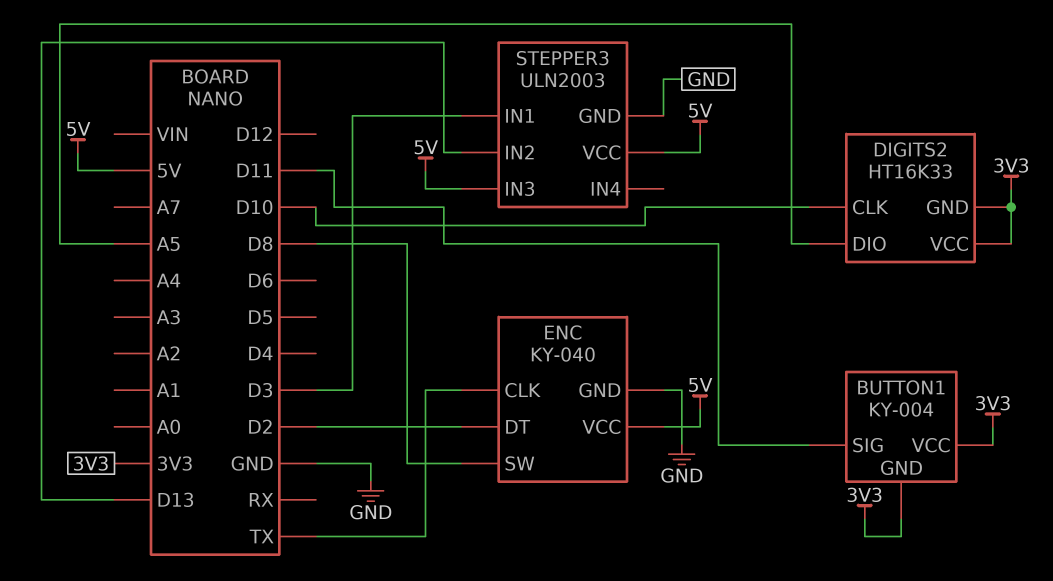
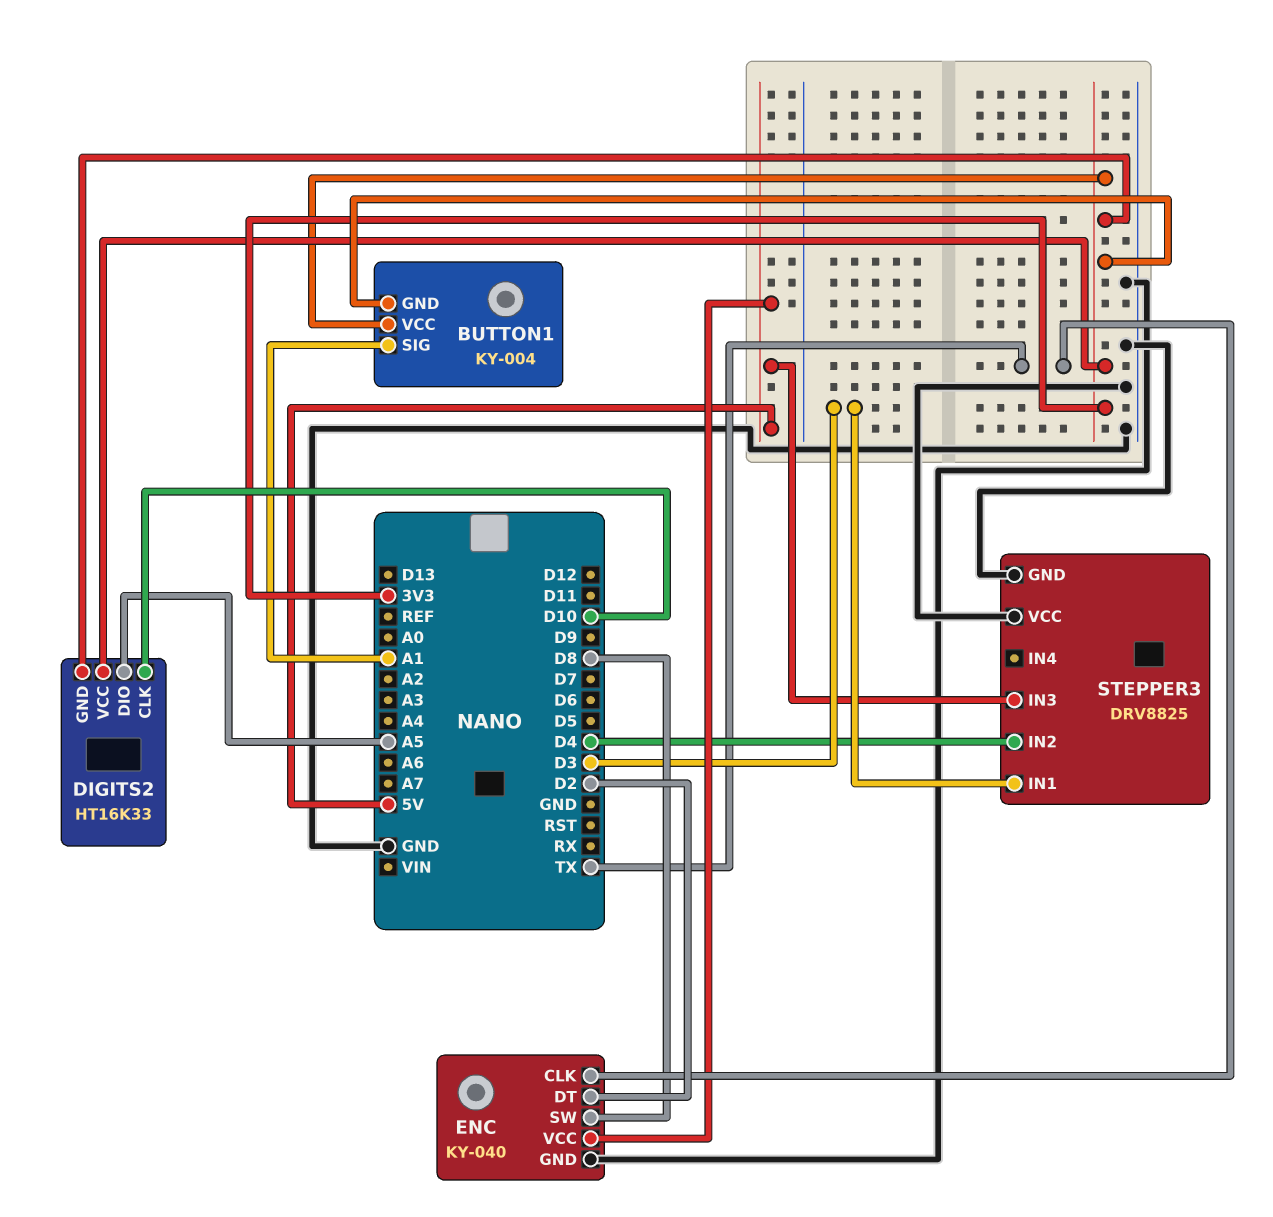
BUTTON1 pin SIG: D11 -> A1
STEPPER3: ULN2003 -> DRV8825
STEPPER3 pin IN2: D13 -> D4
STEPPER3 pin VCC: 5V -> GND

